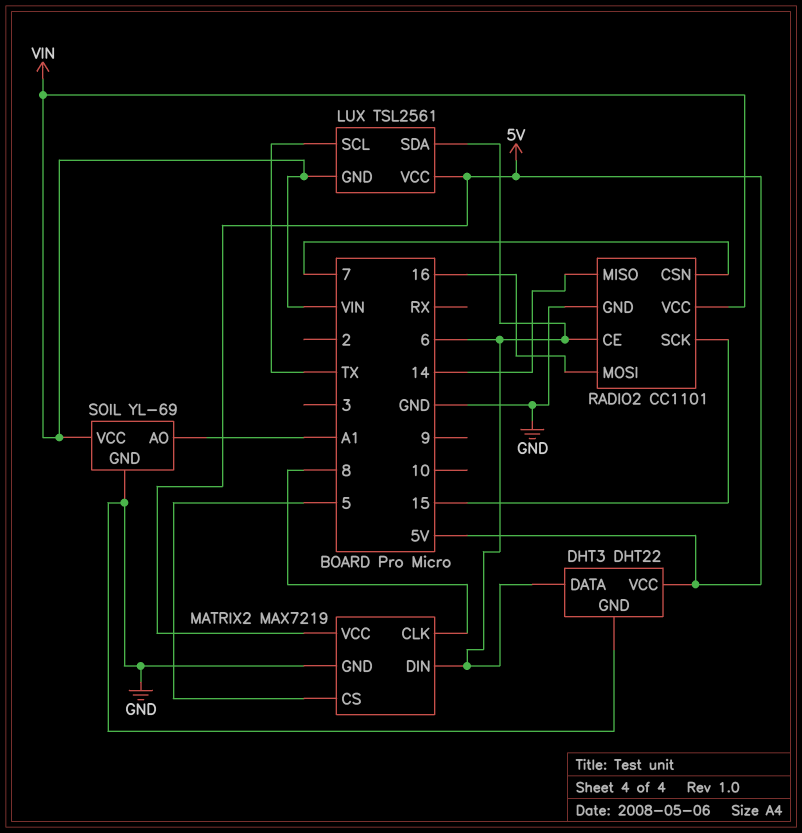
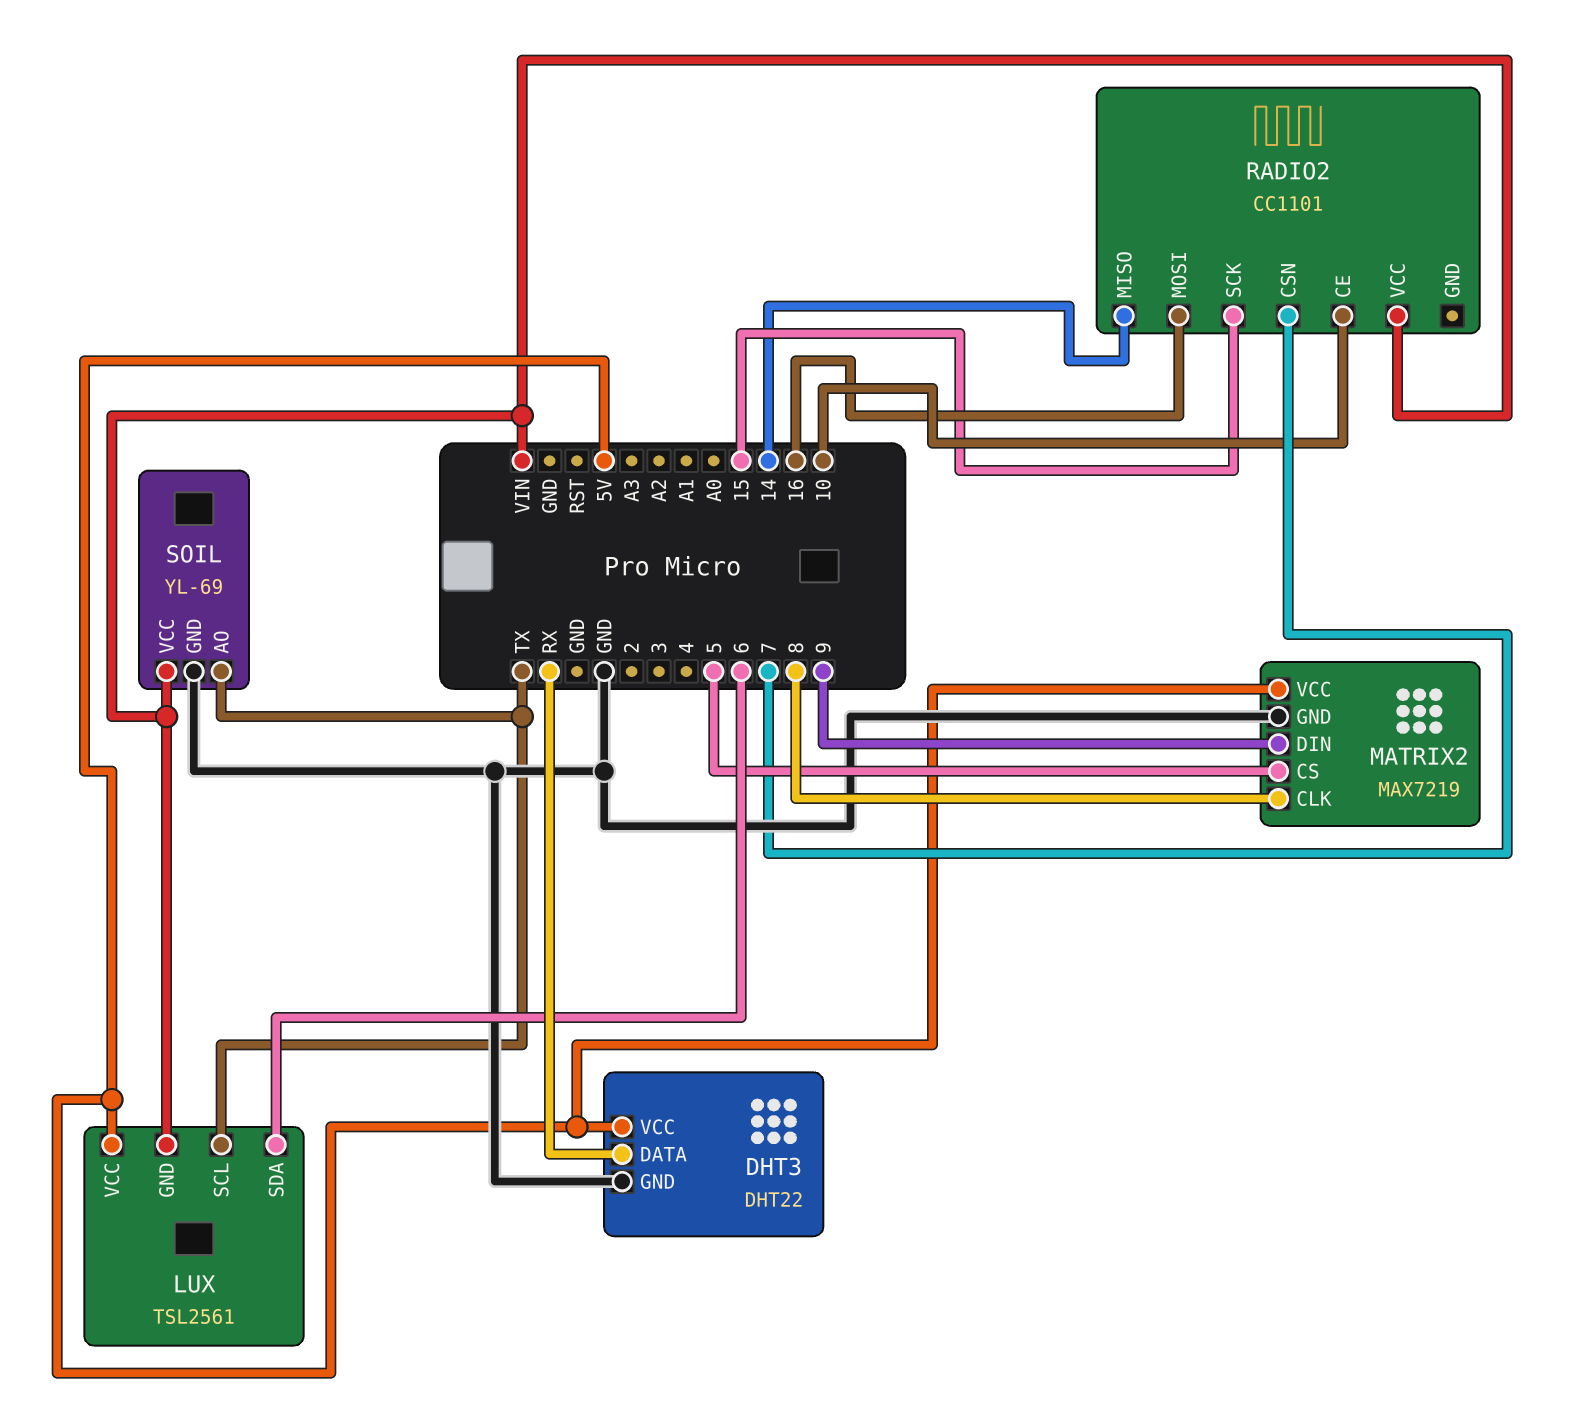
DHT3 pin DATA: 6 -> RX
MATRIX2 pin DIN: 6 -> 9
RADIO2 pin CE: 6 -> 10
RADIO2 pin GND: GND -> none
SOIL pin AO: A1 -> TX

